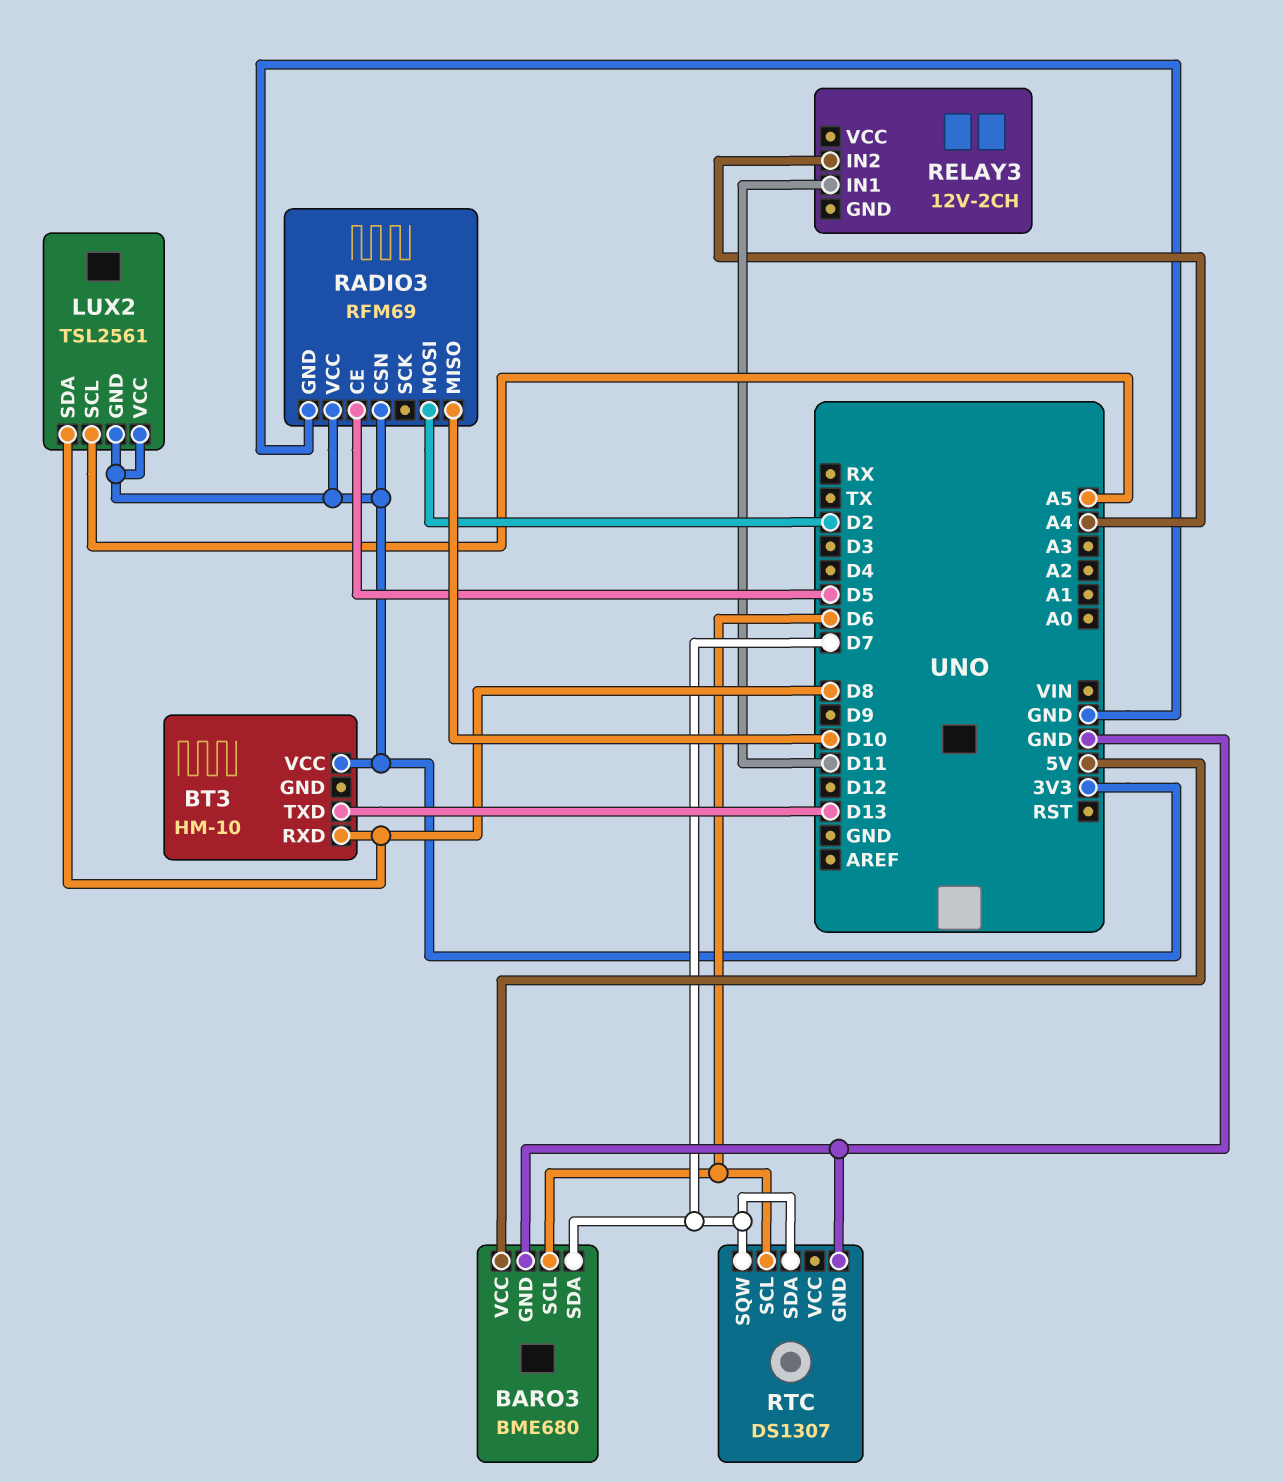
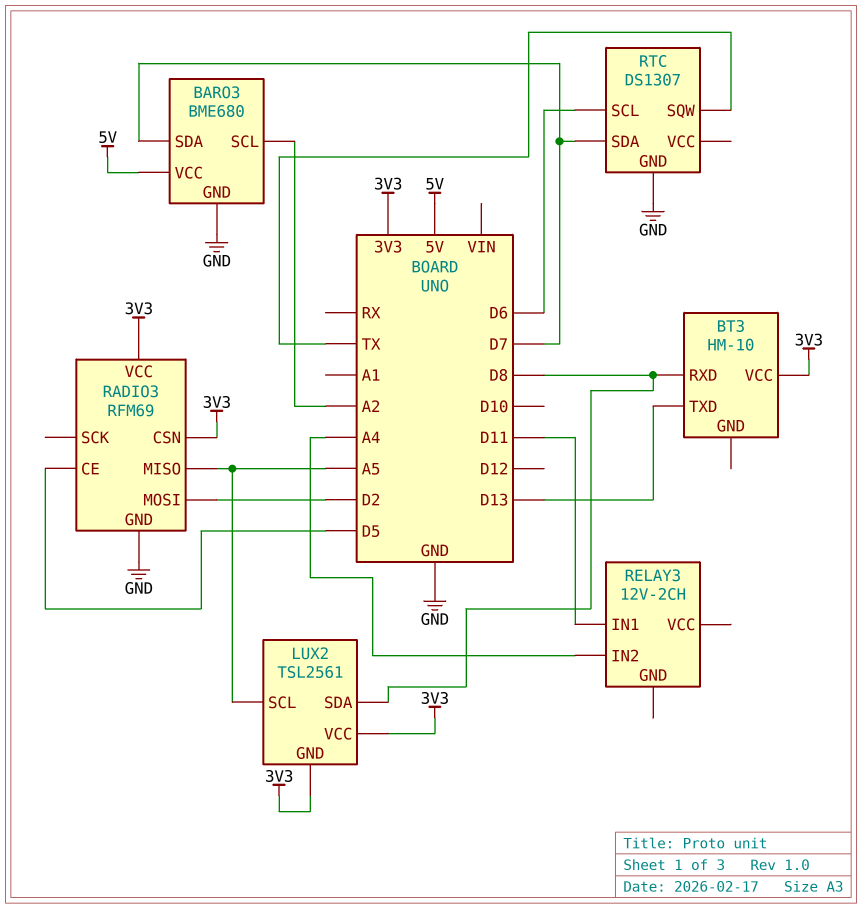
BARO3 pin SCL: D6 -> A2
RADIO3 pin MISO: D10 -> A5
RTC pin SQW: D7 -> TX

